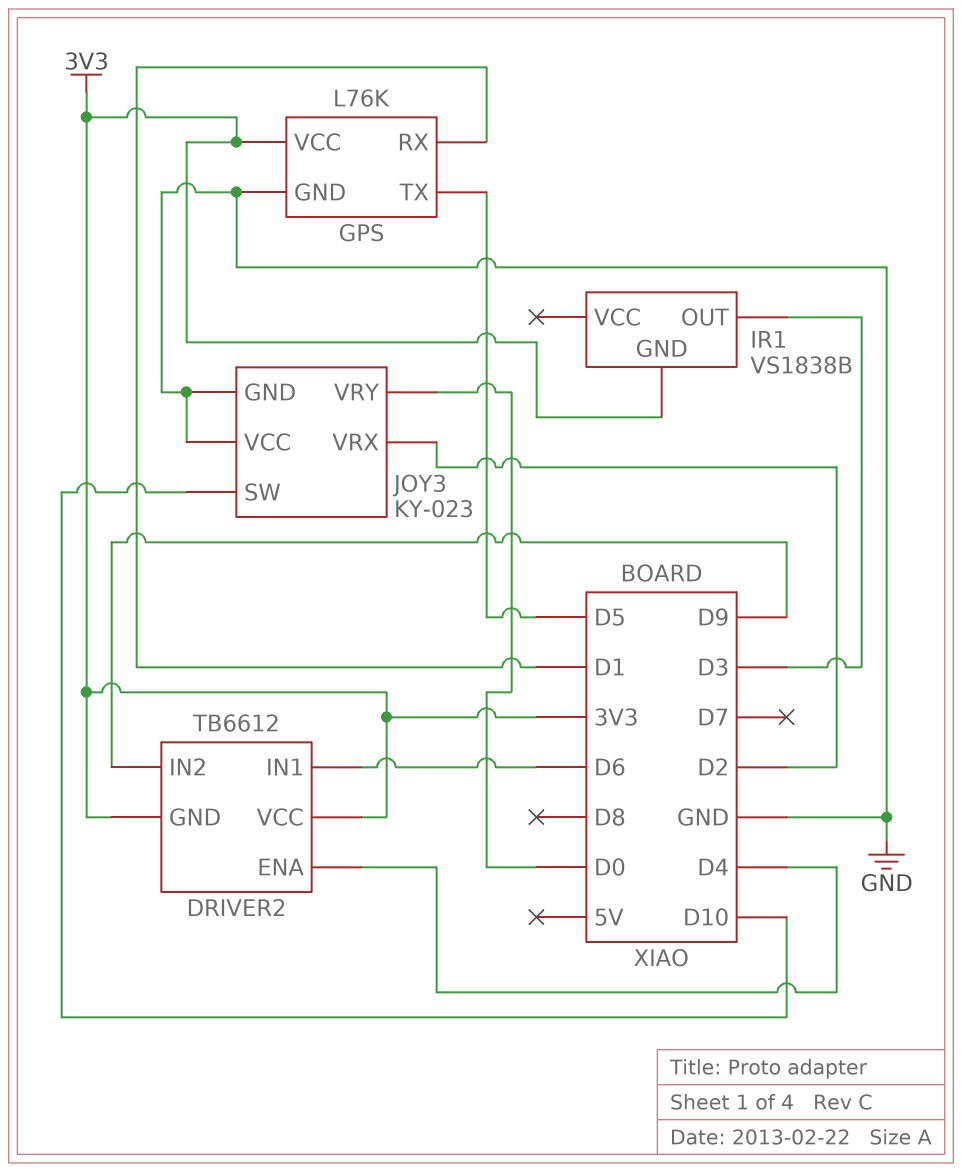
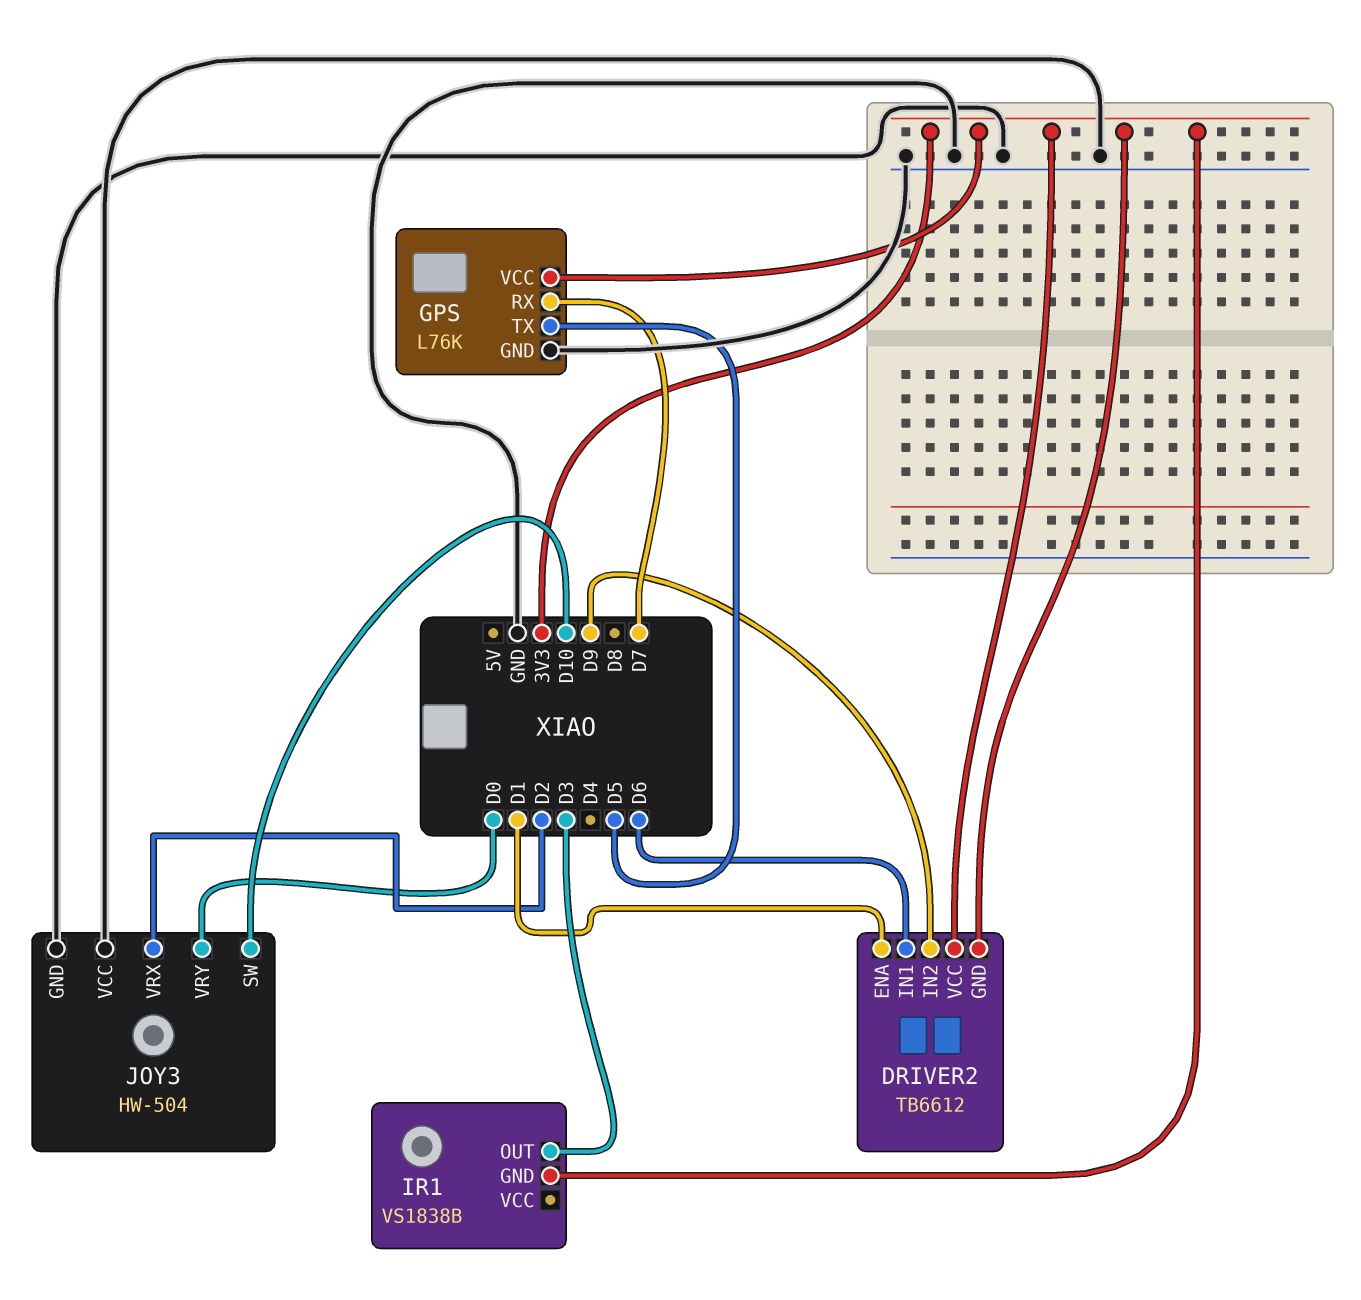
DRIVER2 pin ENA: D4 -> D1
GPS pin RX: D1 -> D7
JOY3: KY-023 -> HW-504

